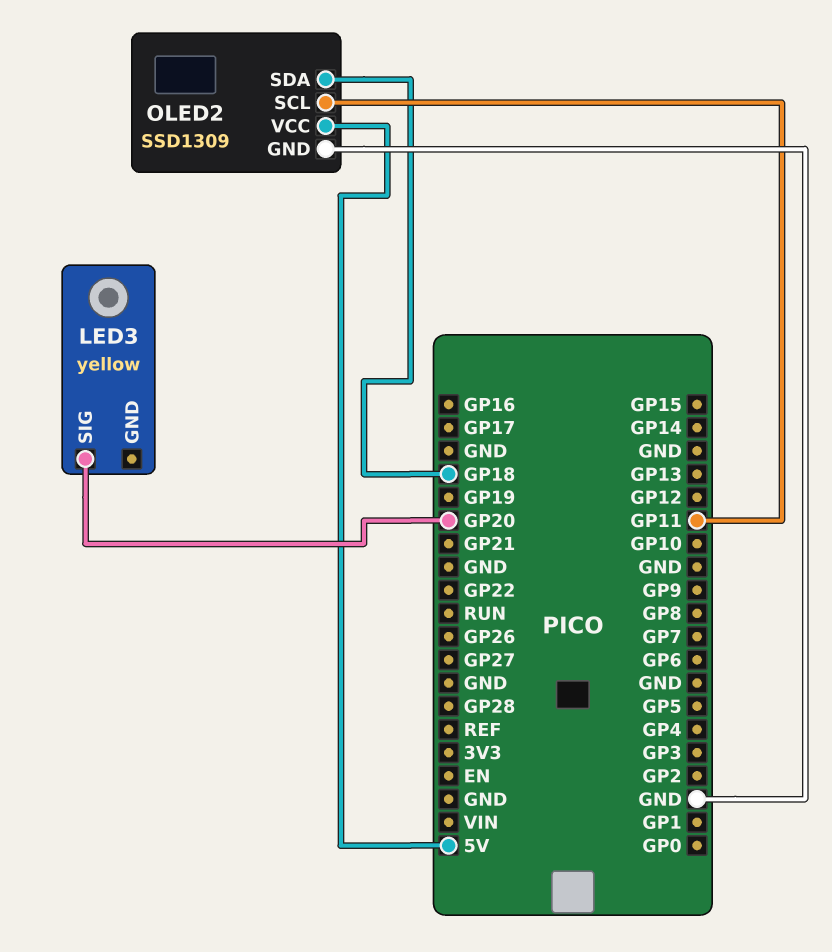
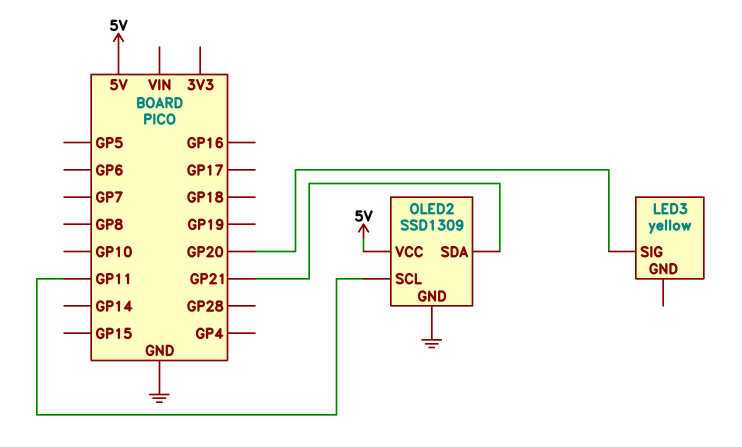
OLED2 pin SDA: GP18 -> GP21

